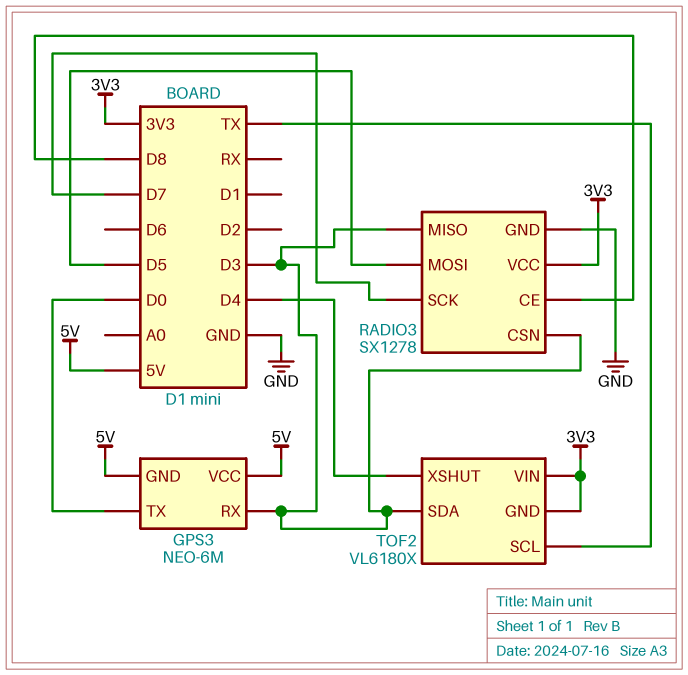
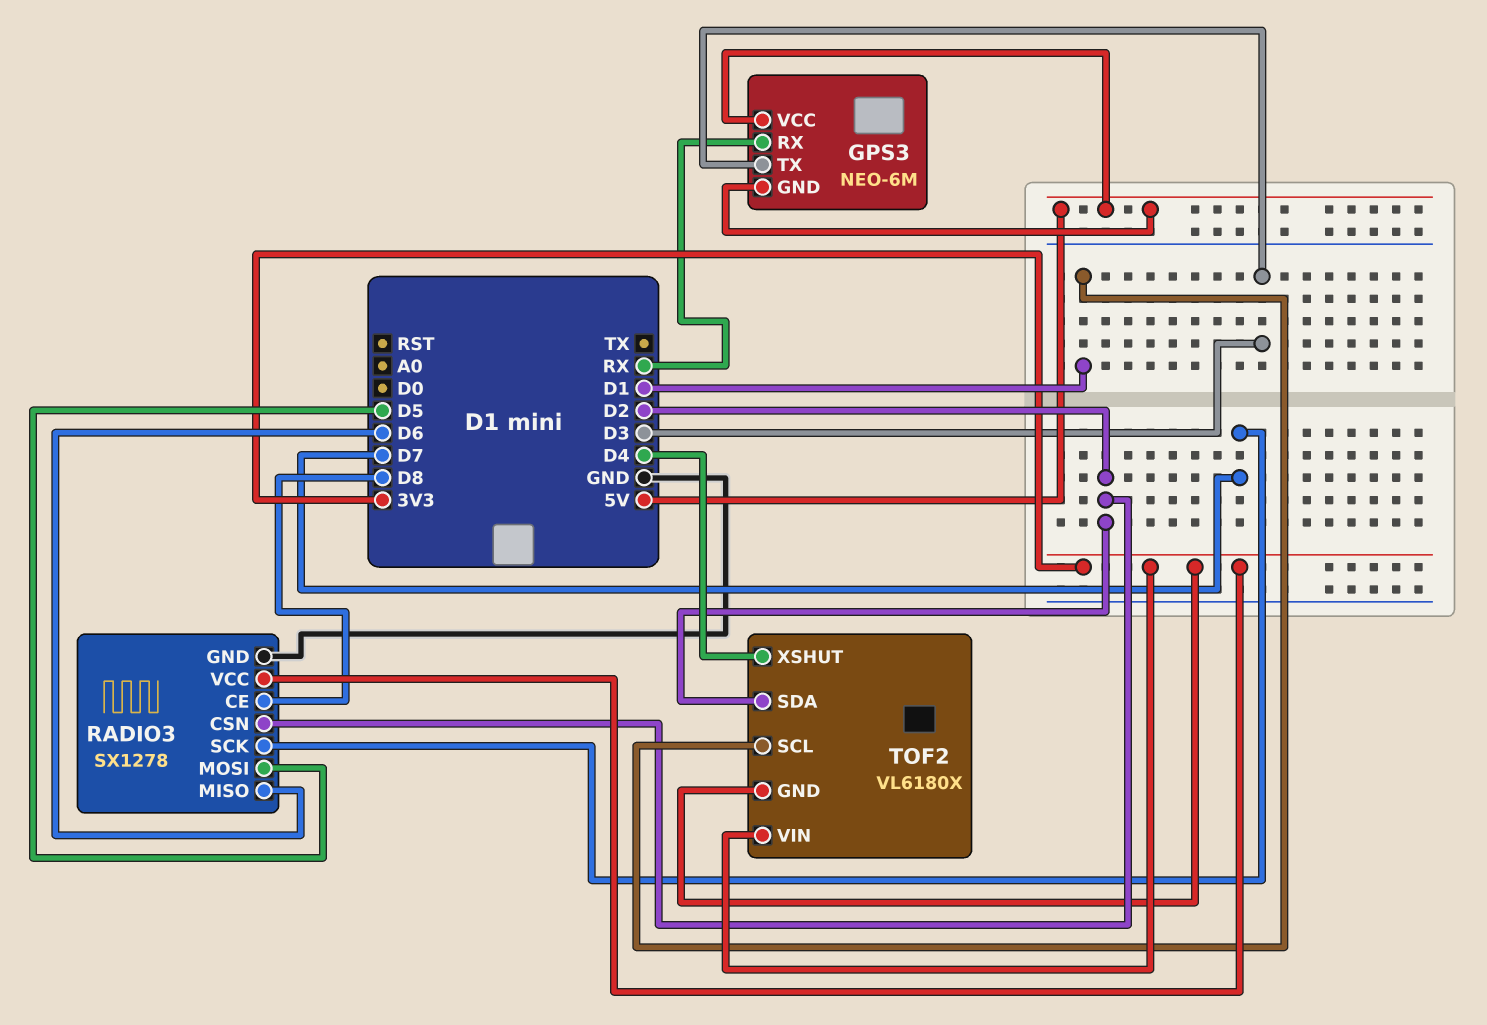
GPS3 pin RX: D3 -> RX
GPS3 pin TX: D0 -> D3
RADIO3 pin CSN: D3 -> D2
RADIO3 pin MISO: D3 -> D6
TOF2 pin SCL: TX -> D1
TOF2 pin SDA: D3 -> D2

